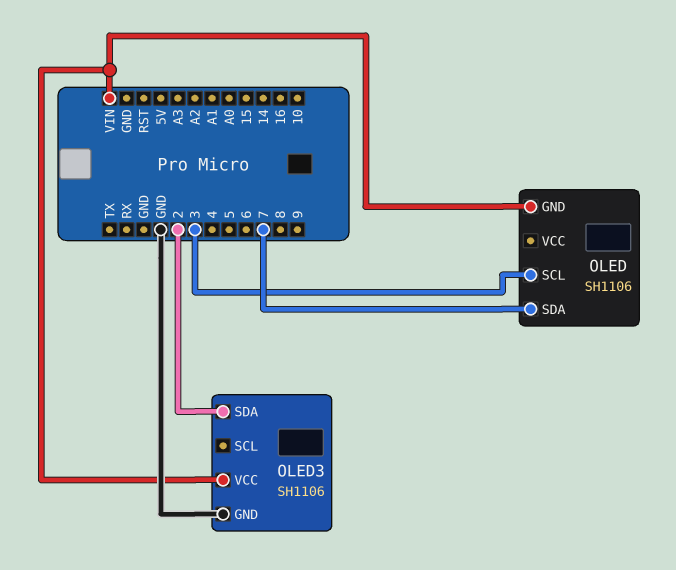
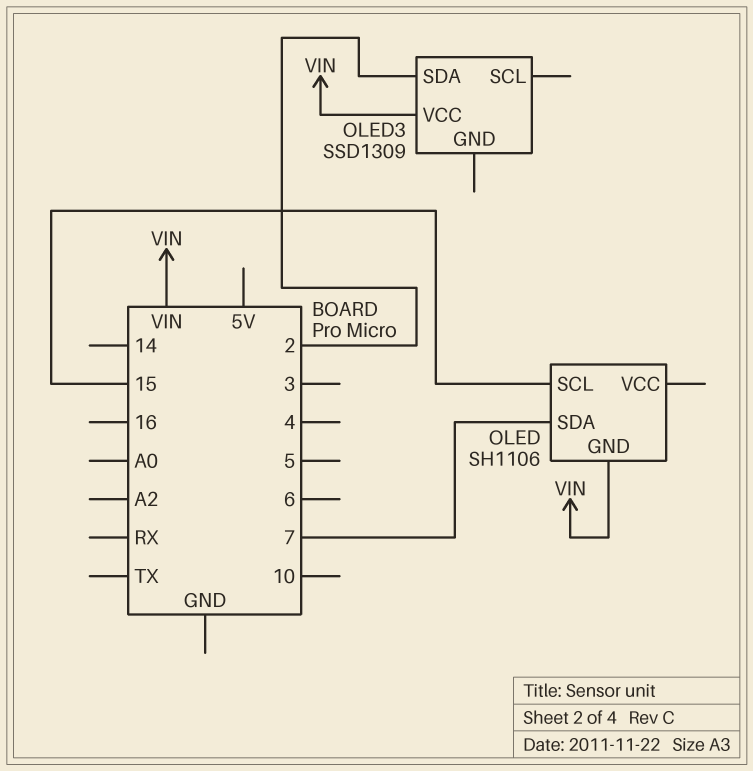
OLED pin SCL: 3 -> 15
OLED3: SH1106 -> SSD1309
OLED3 pin GND: GND -> none

